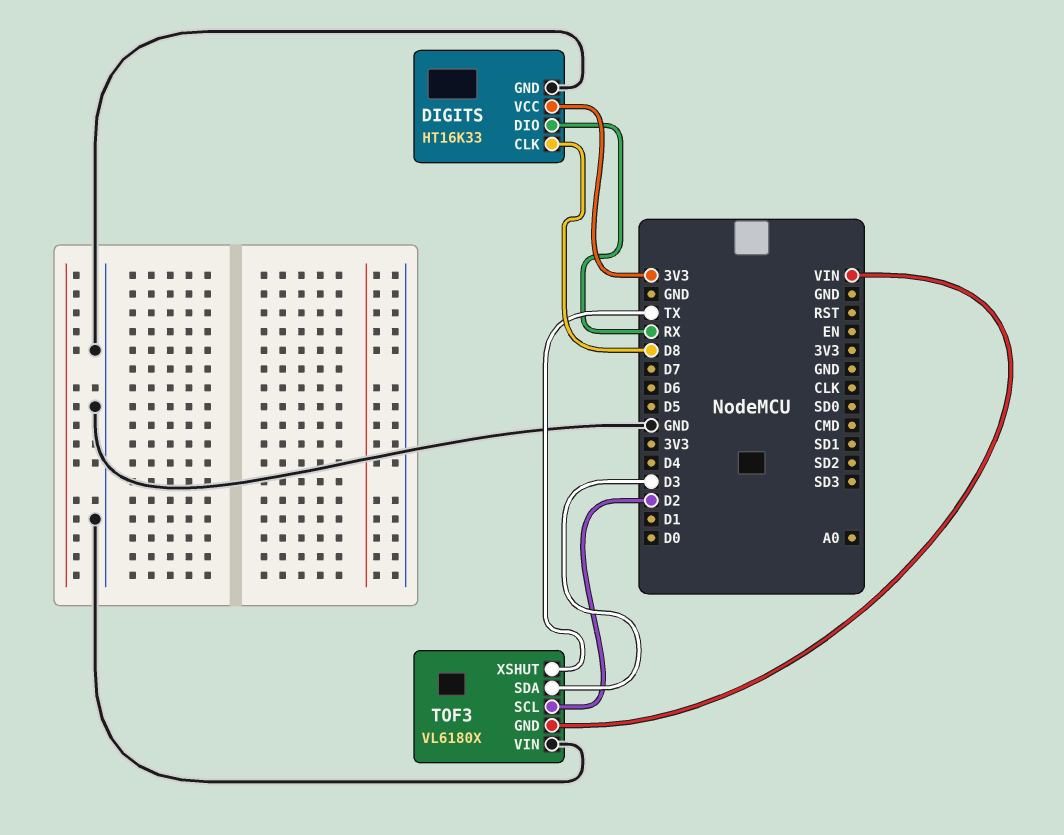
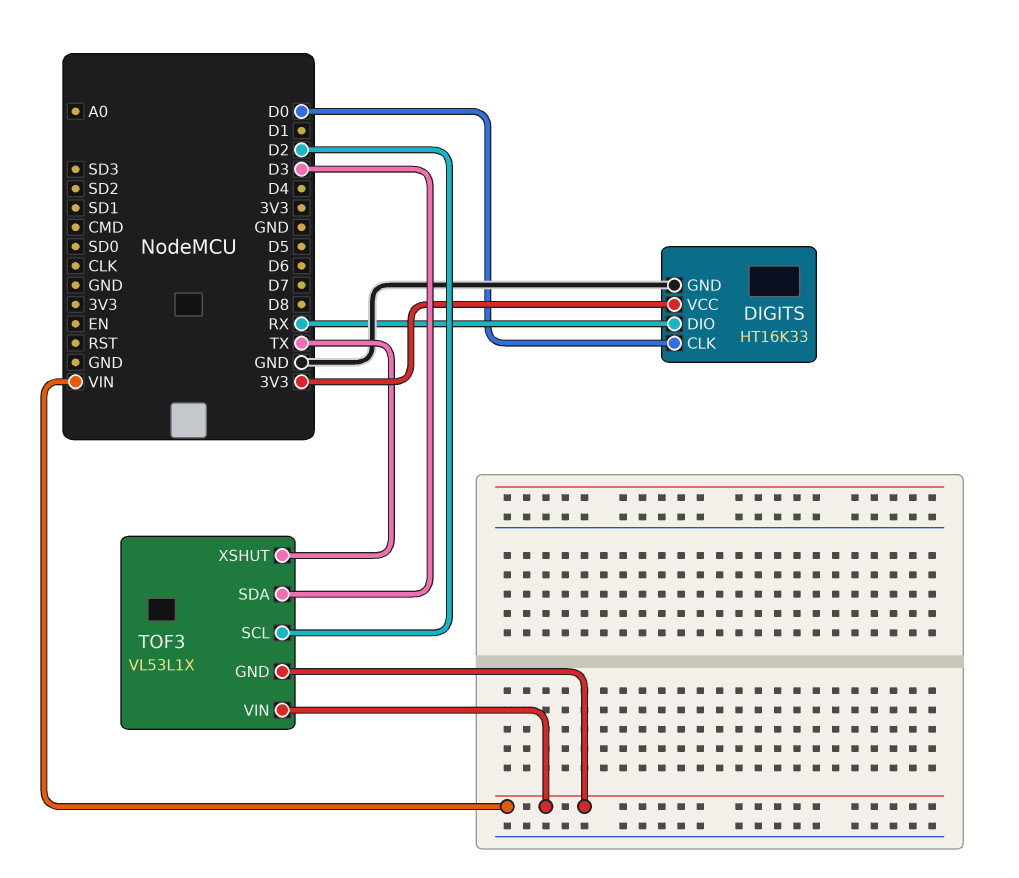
DIGITS pin CLK: D8 -> D0
TOF3: VL6180X -> VL53L1X
TOF3 pin VIN: GND -> VIN

